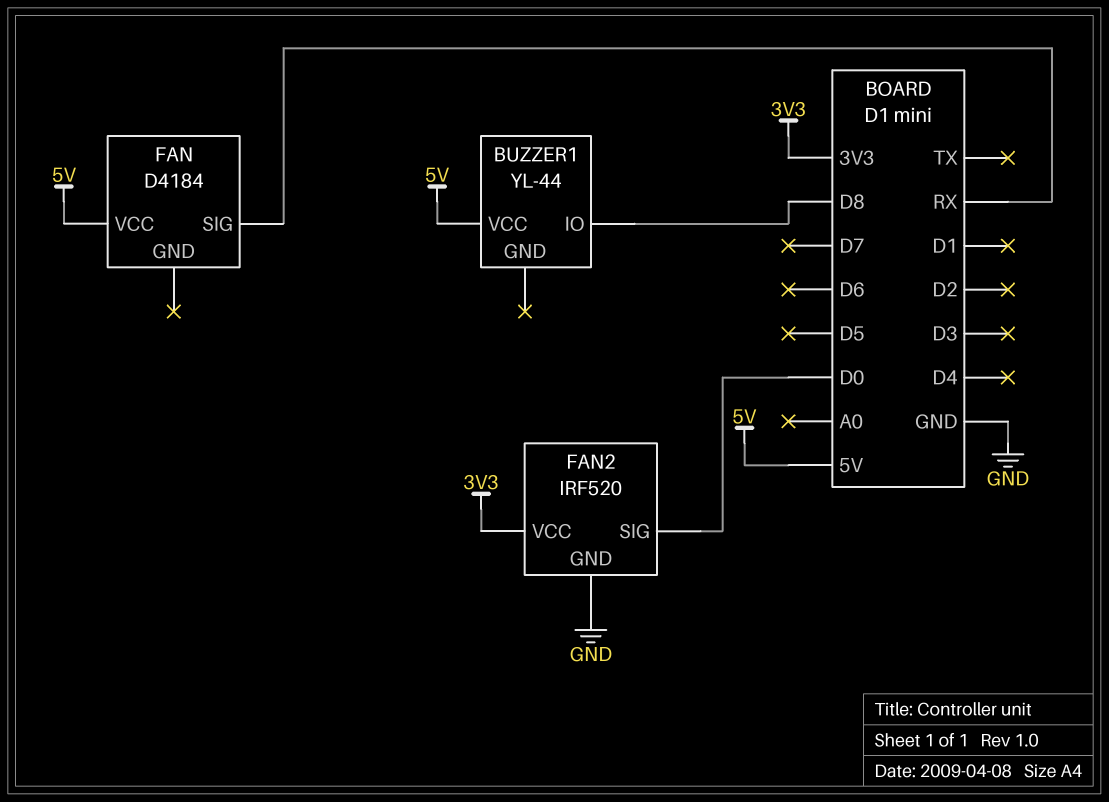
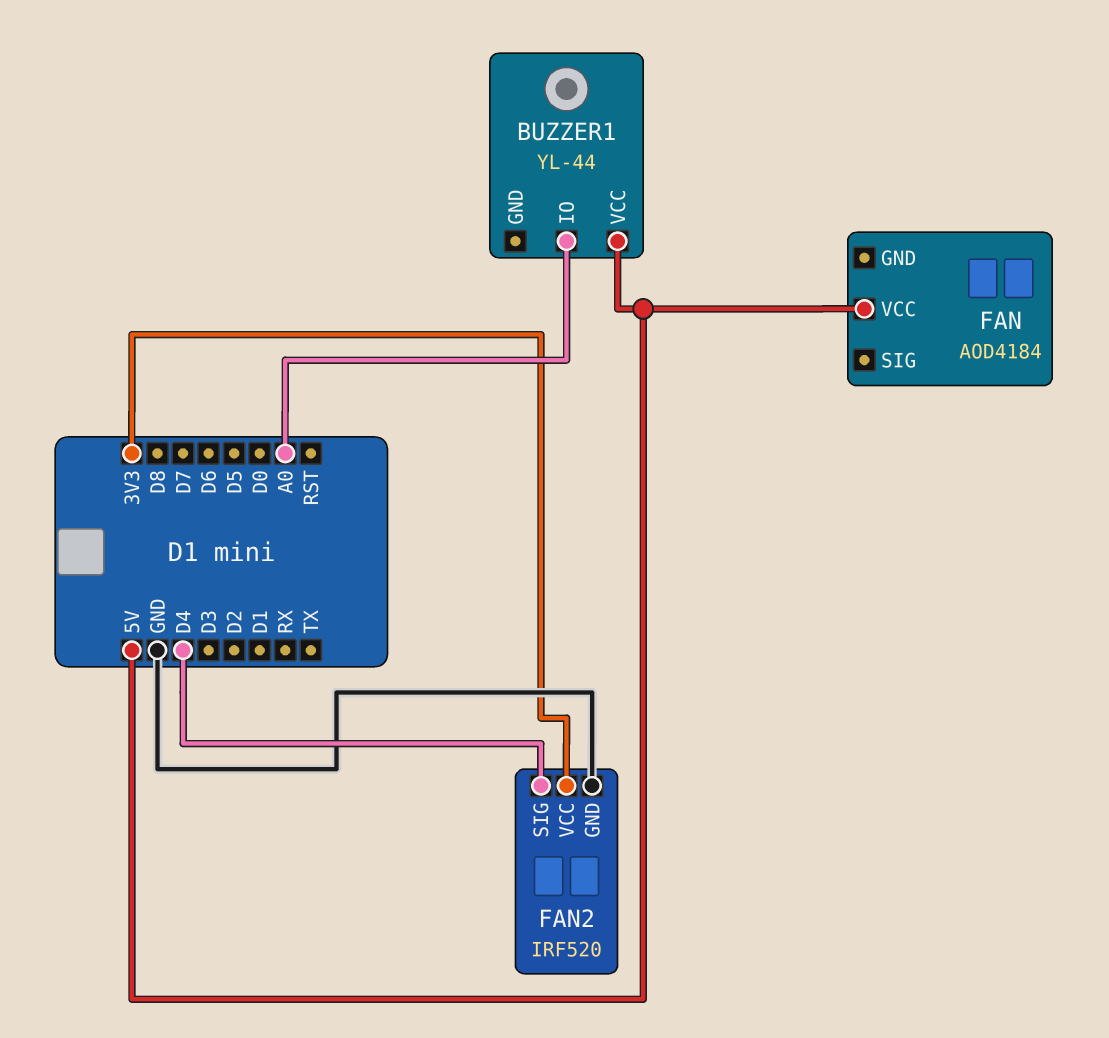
BUZZER1 pin IO: D8 -> A0
FAN: D4184 -> AOD4184
FAN pin SIG: RX -> none
FAN2 pin SIG: D0 -> D4

